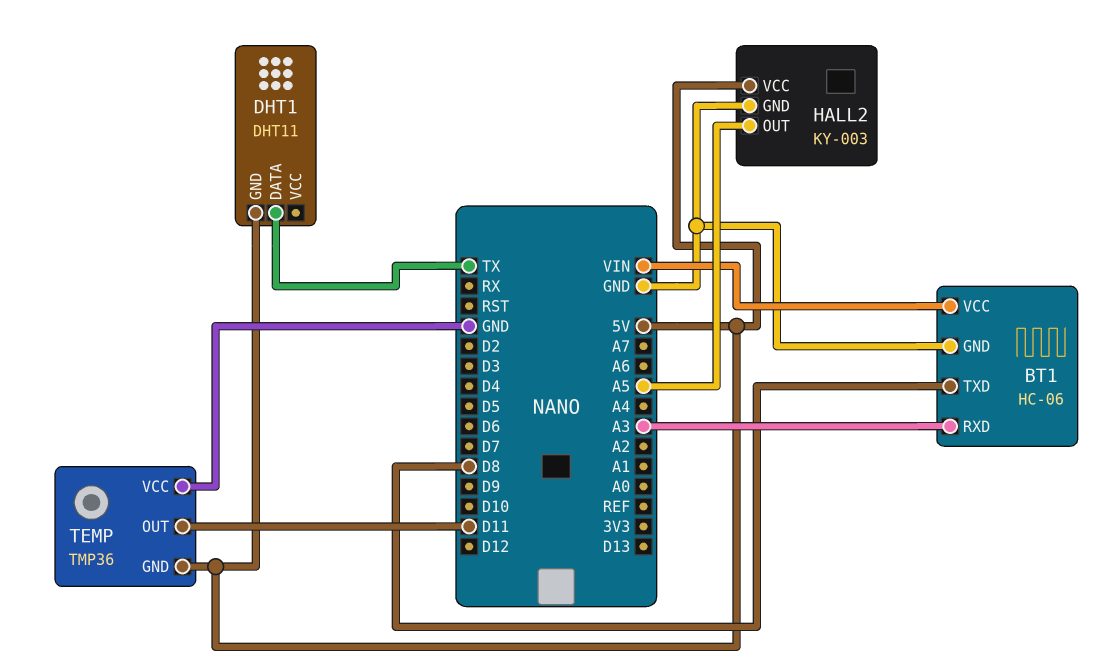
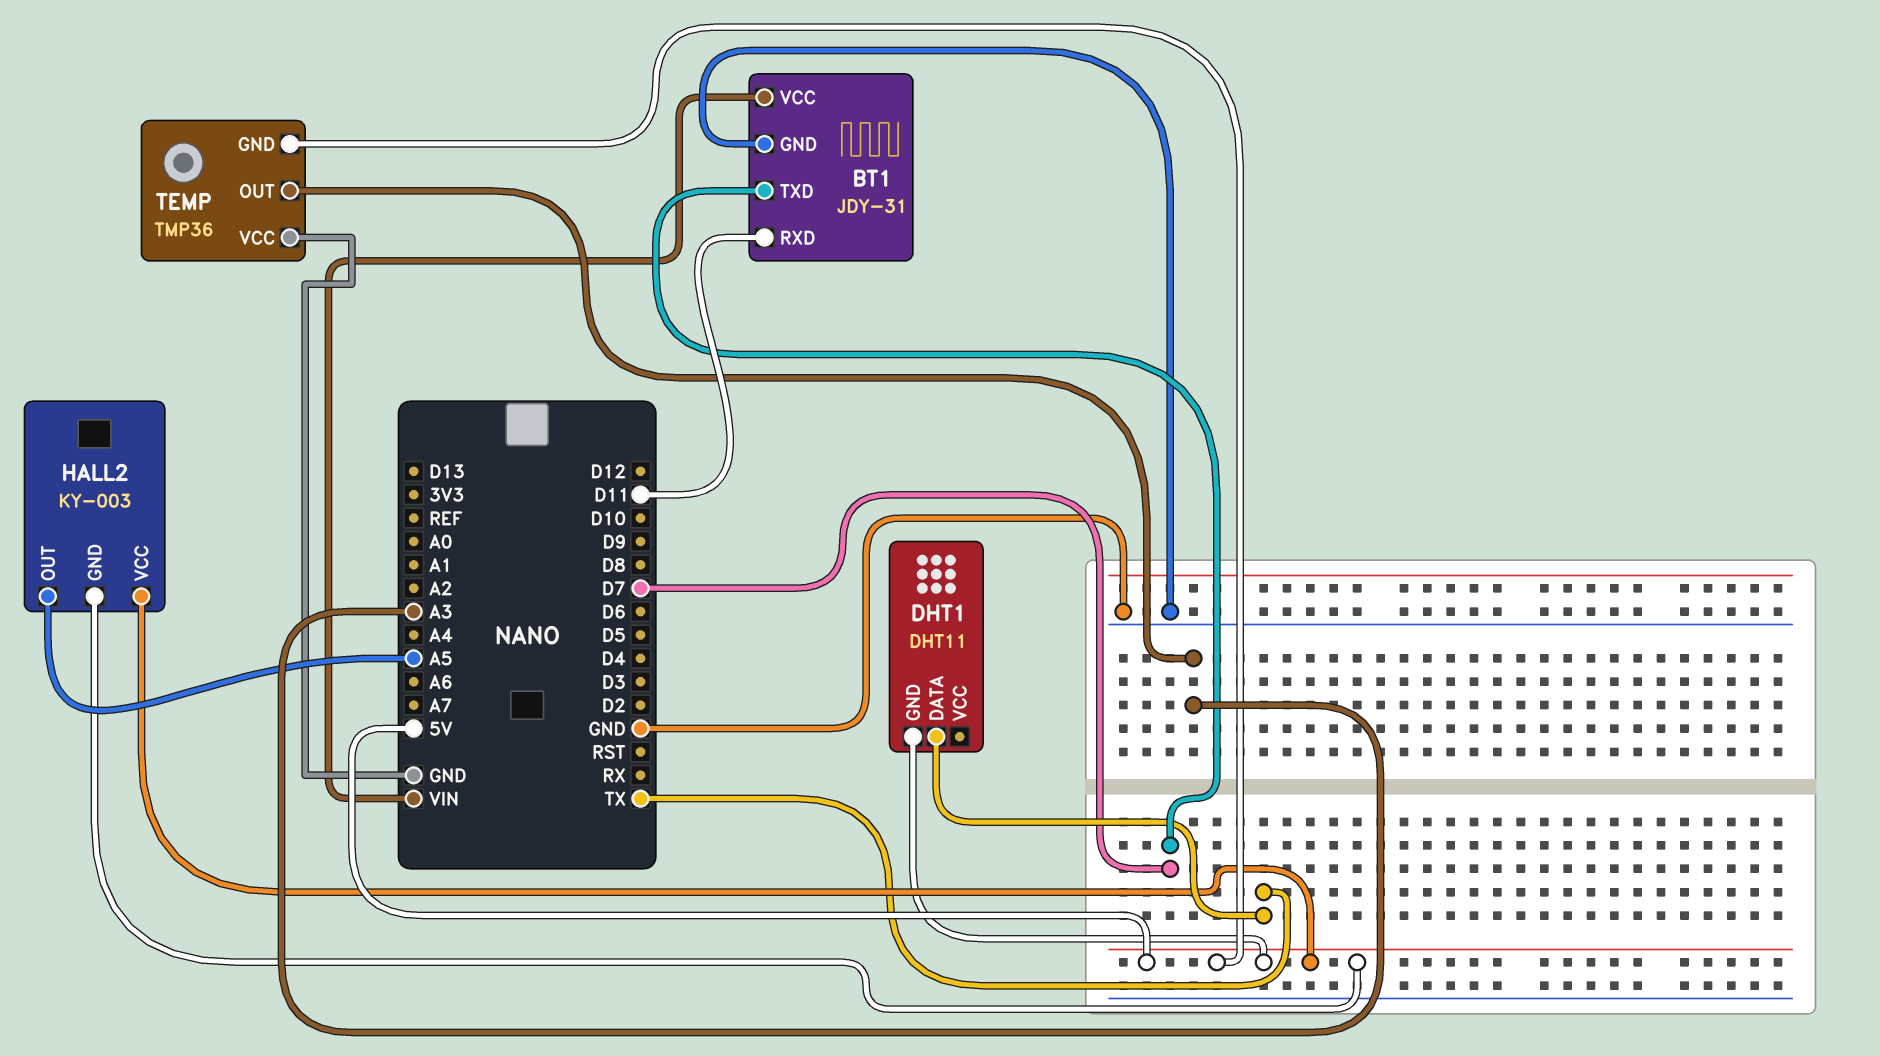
BT1: HC-06 -> JDY-31
BT1 pin RXD: A3 -> D11
BT1 pin TXD: D8 -> D7
HALL2 pin GND: GND -> 5V
TEMP pin OUT: D11 -> A3

